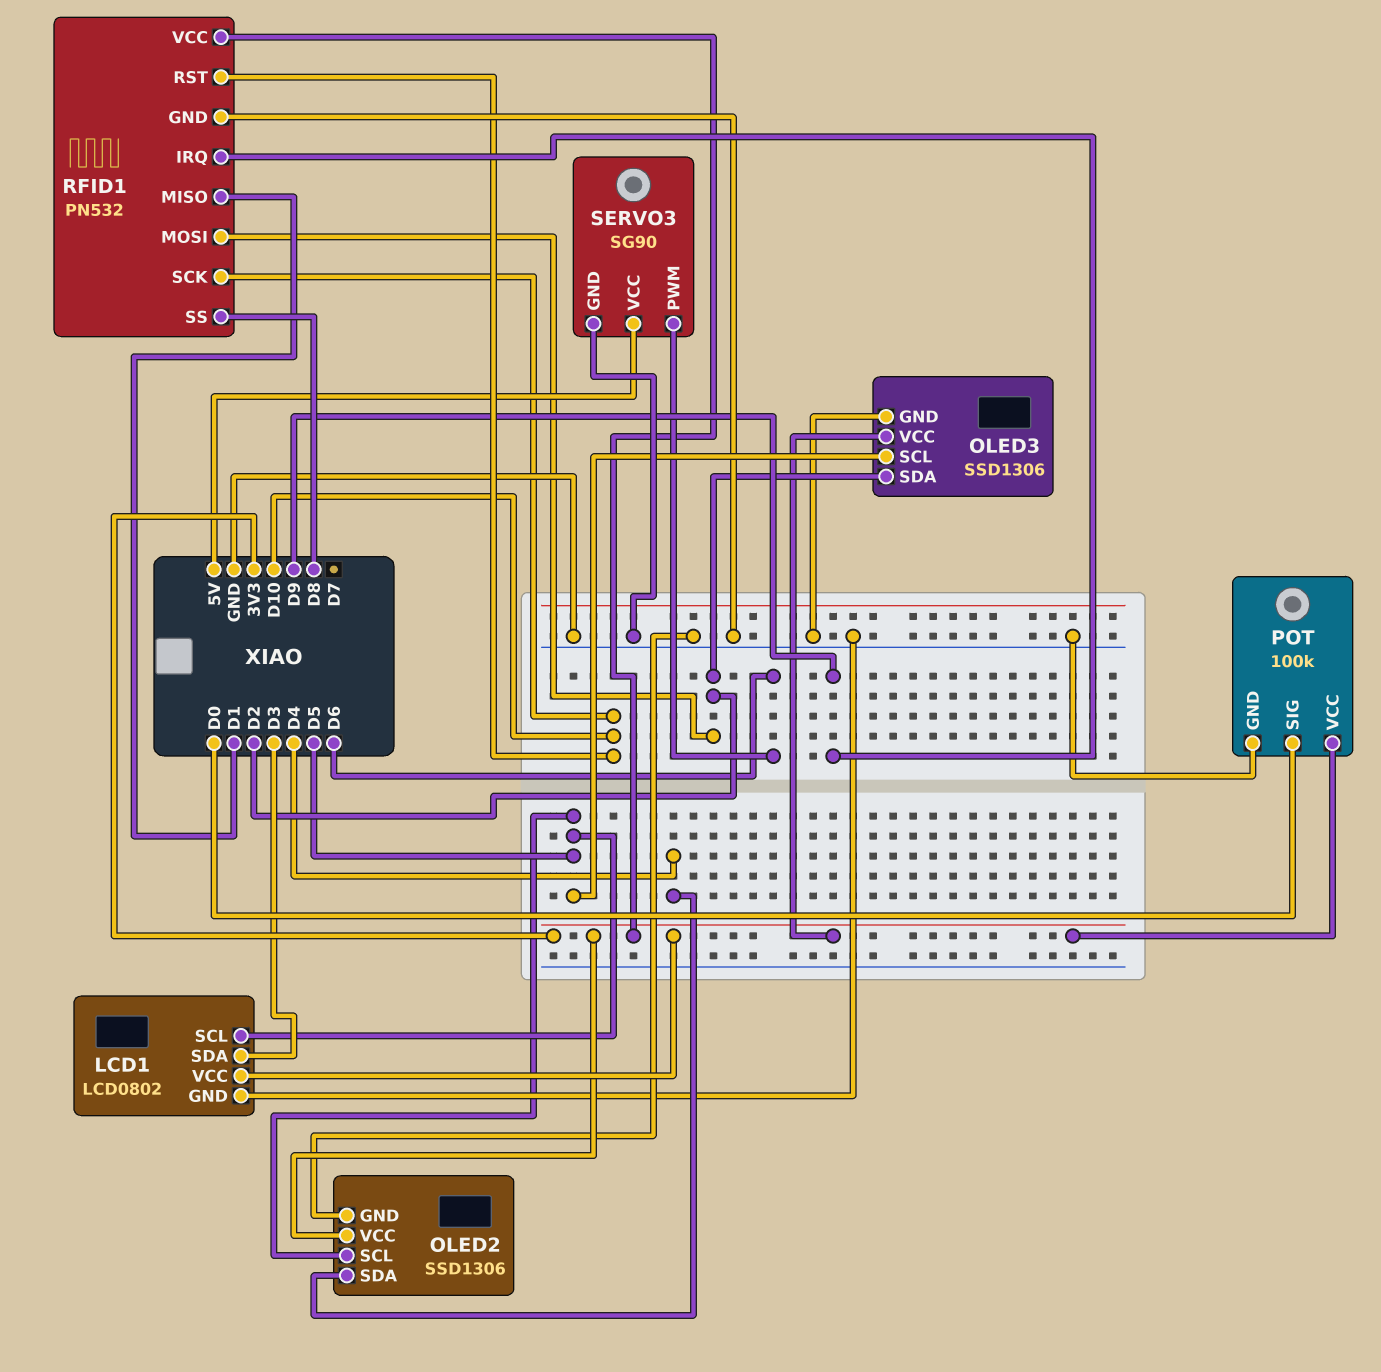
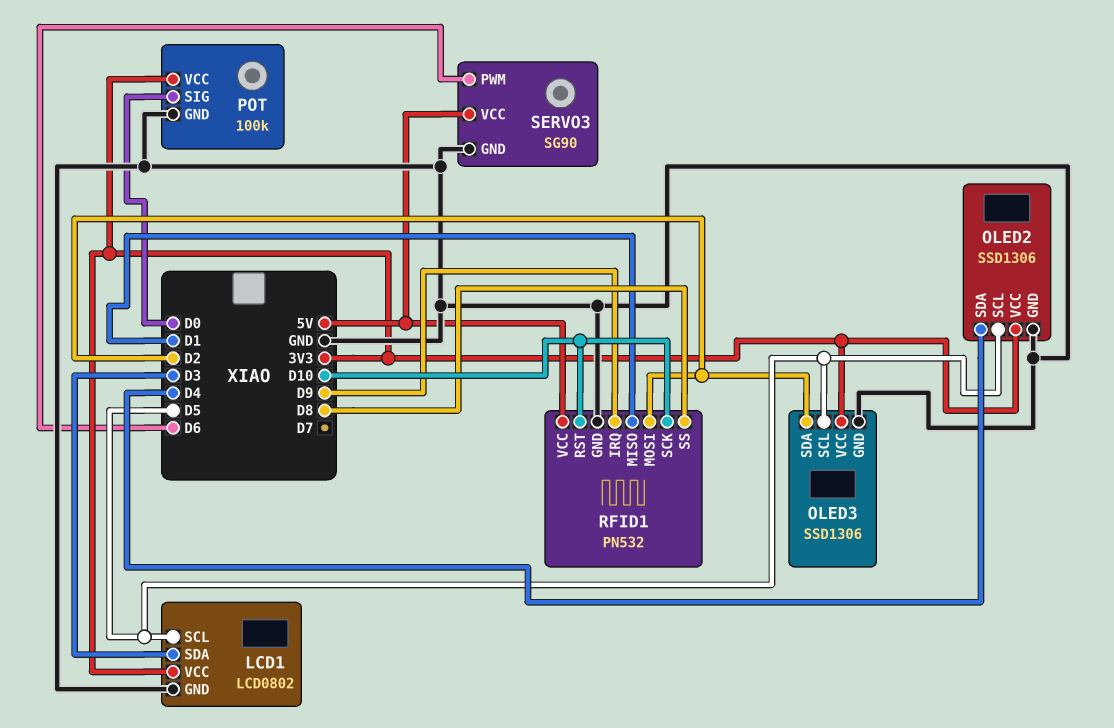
RFID1 pin VCC: 3V3 -> 5V

